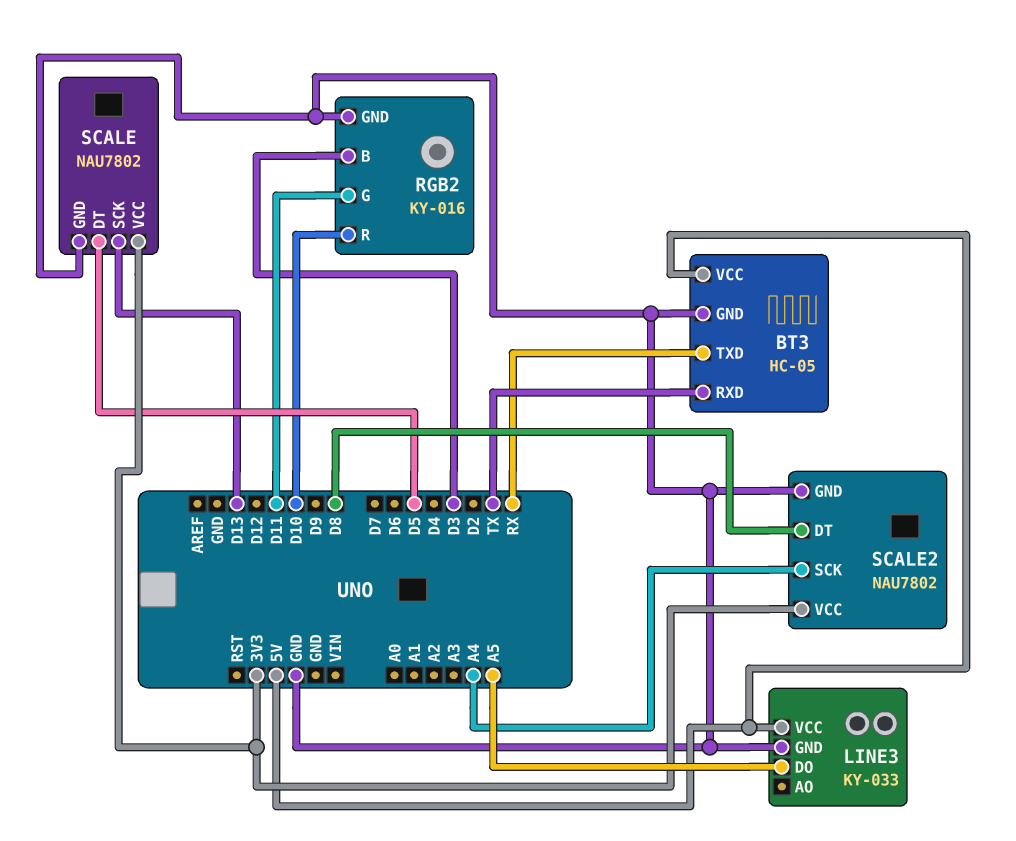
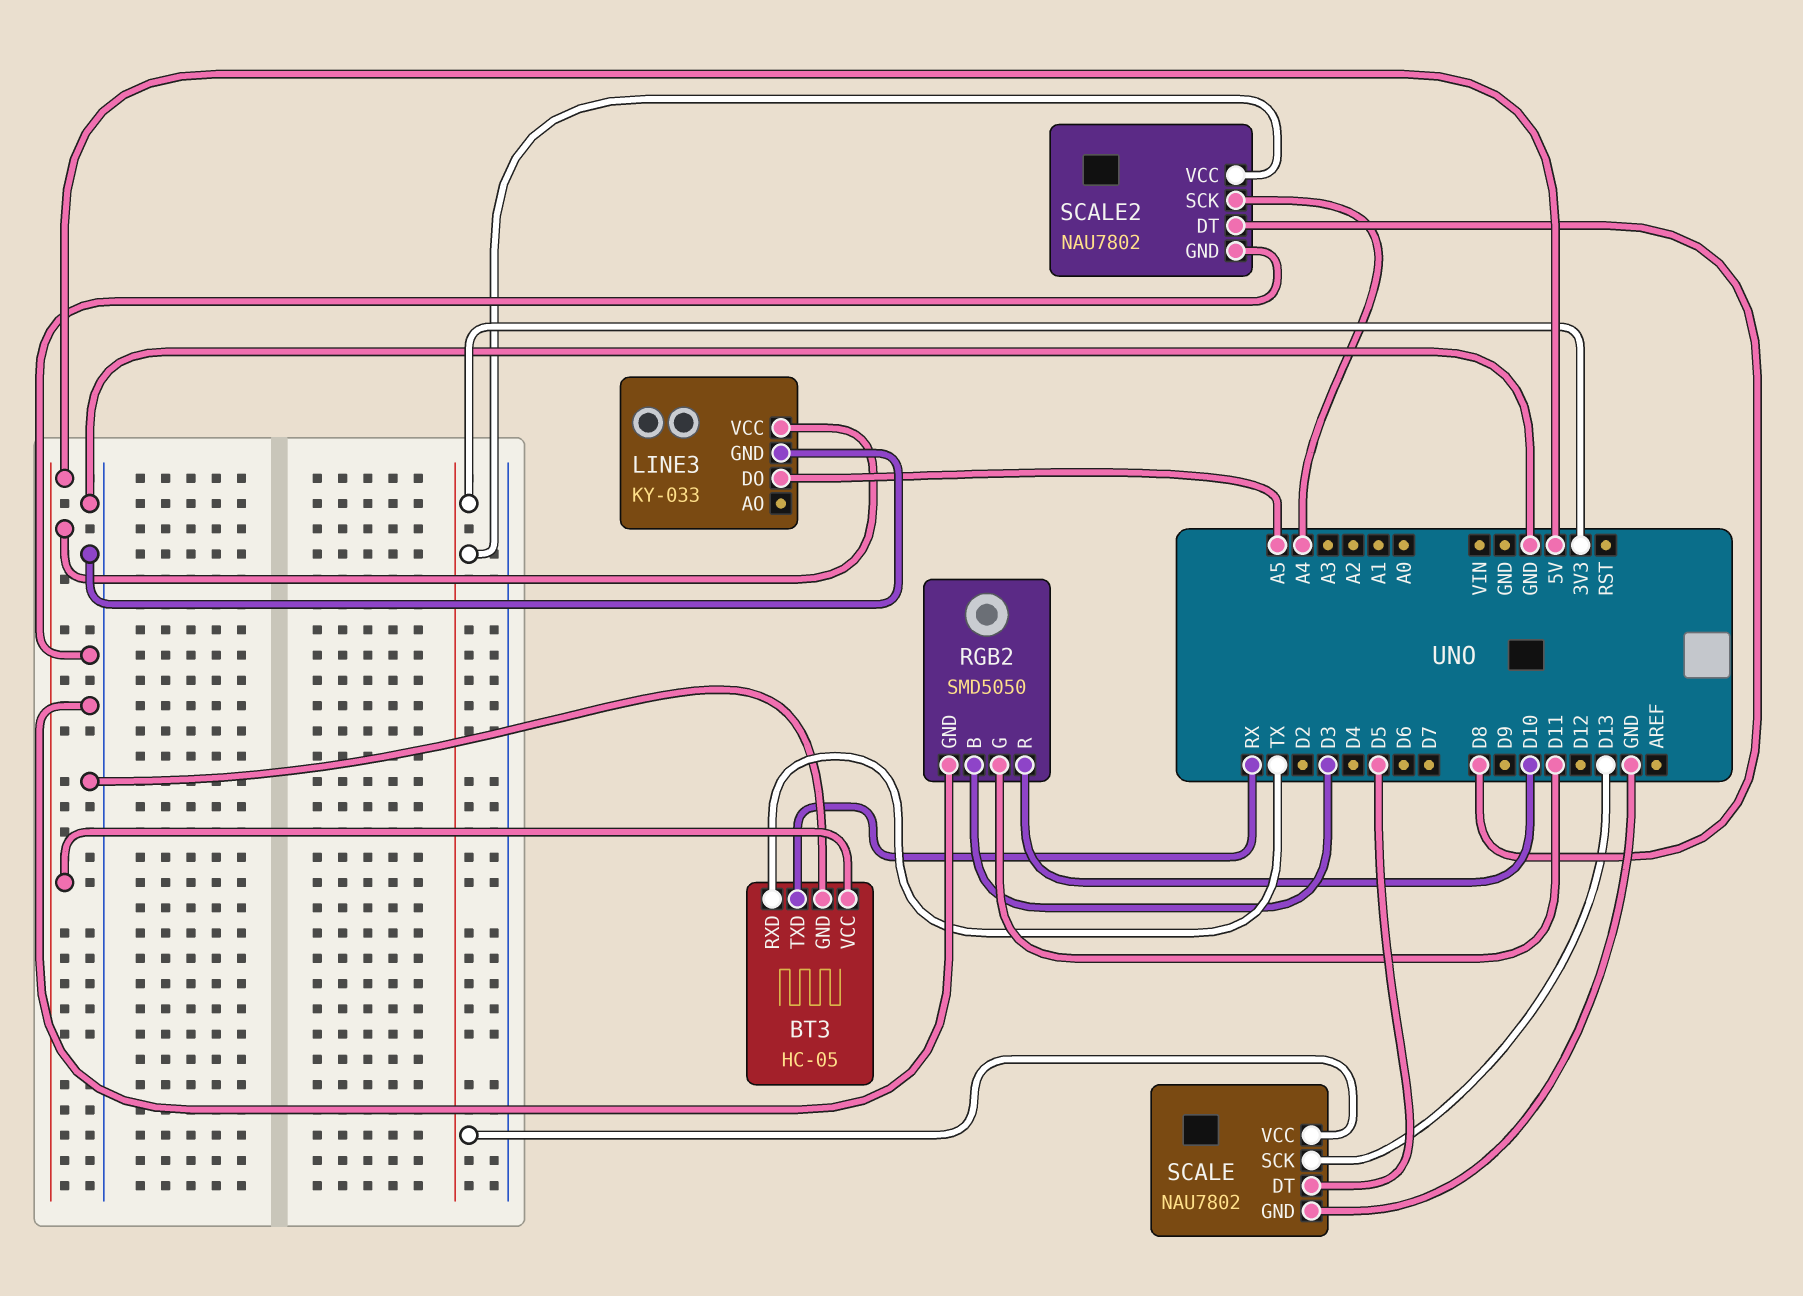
RGB2: KY-016 -> SMD5050

